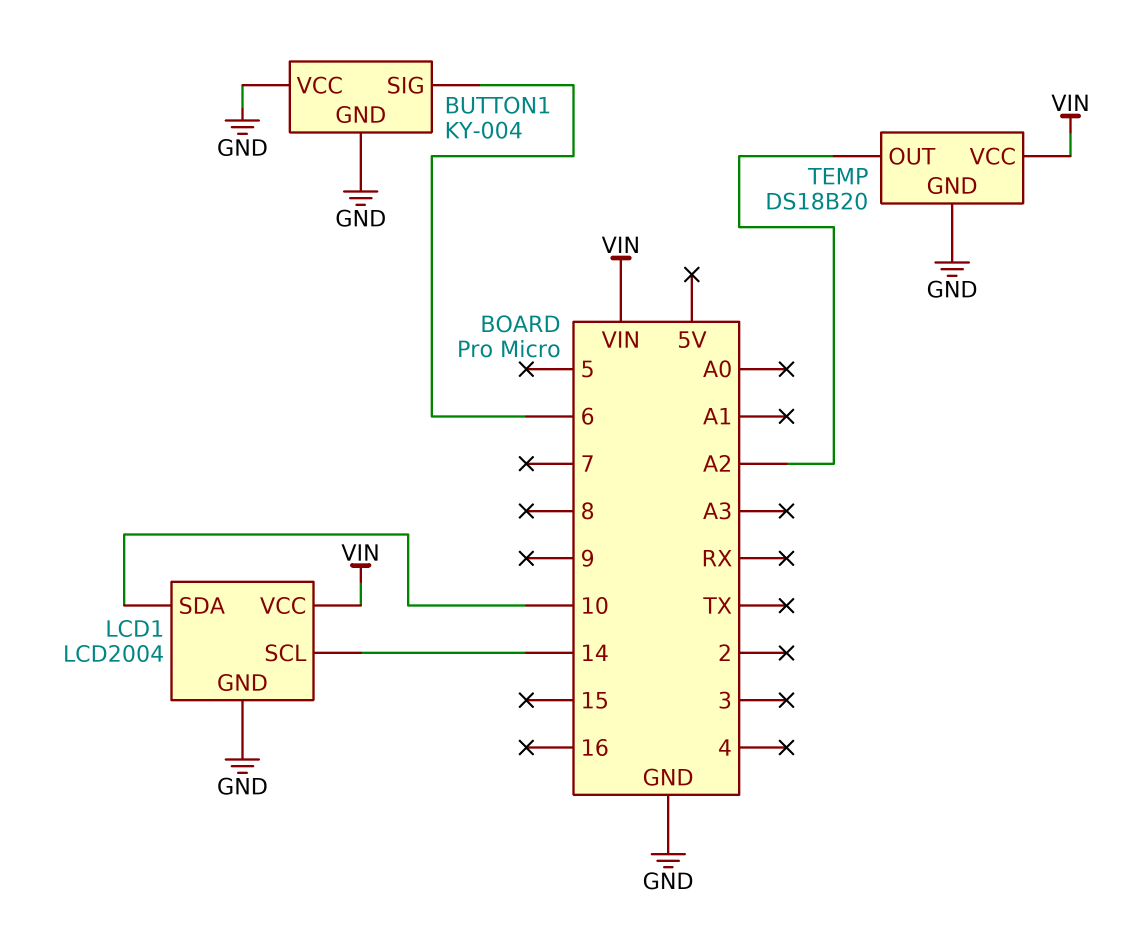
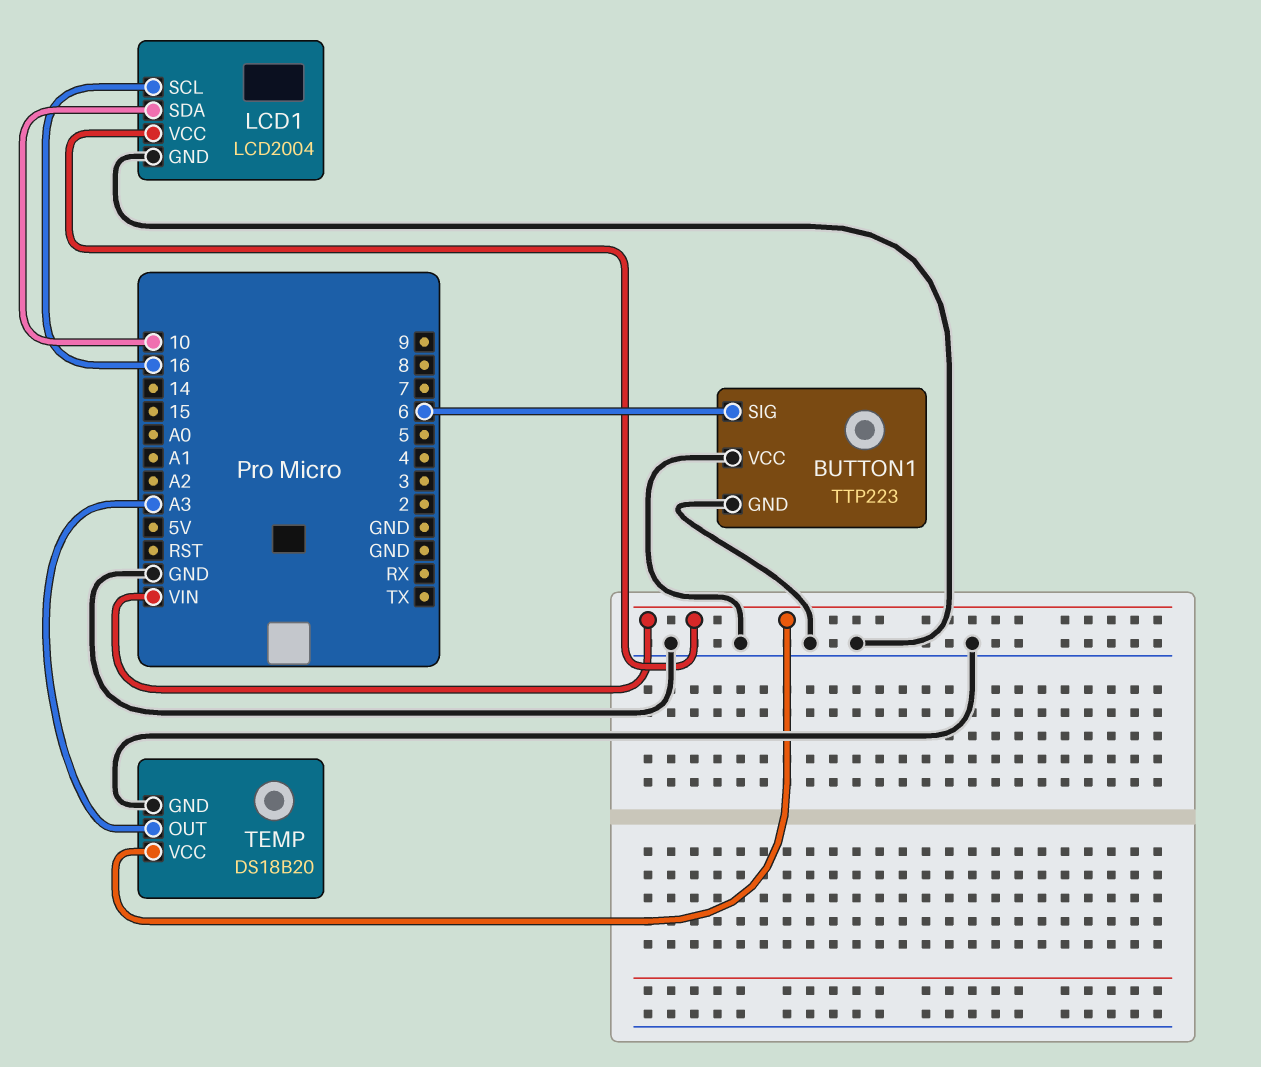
BUTTON1: KY-004 -> TTP223
LCD1 pin SCL: 14 -> 16
TEMP pin OUT: A2 -> A3

